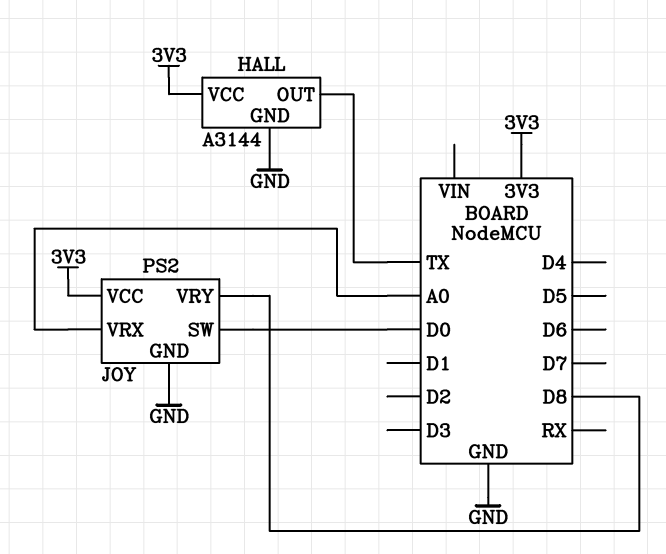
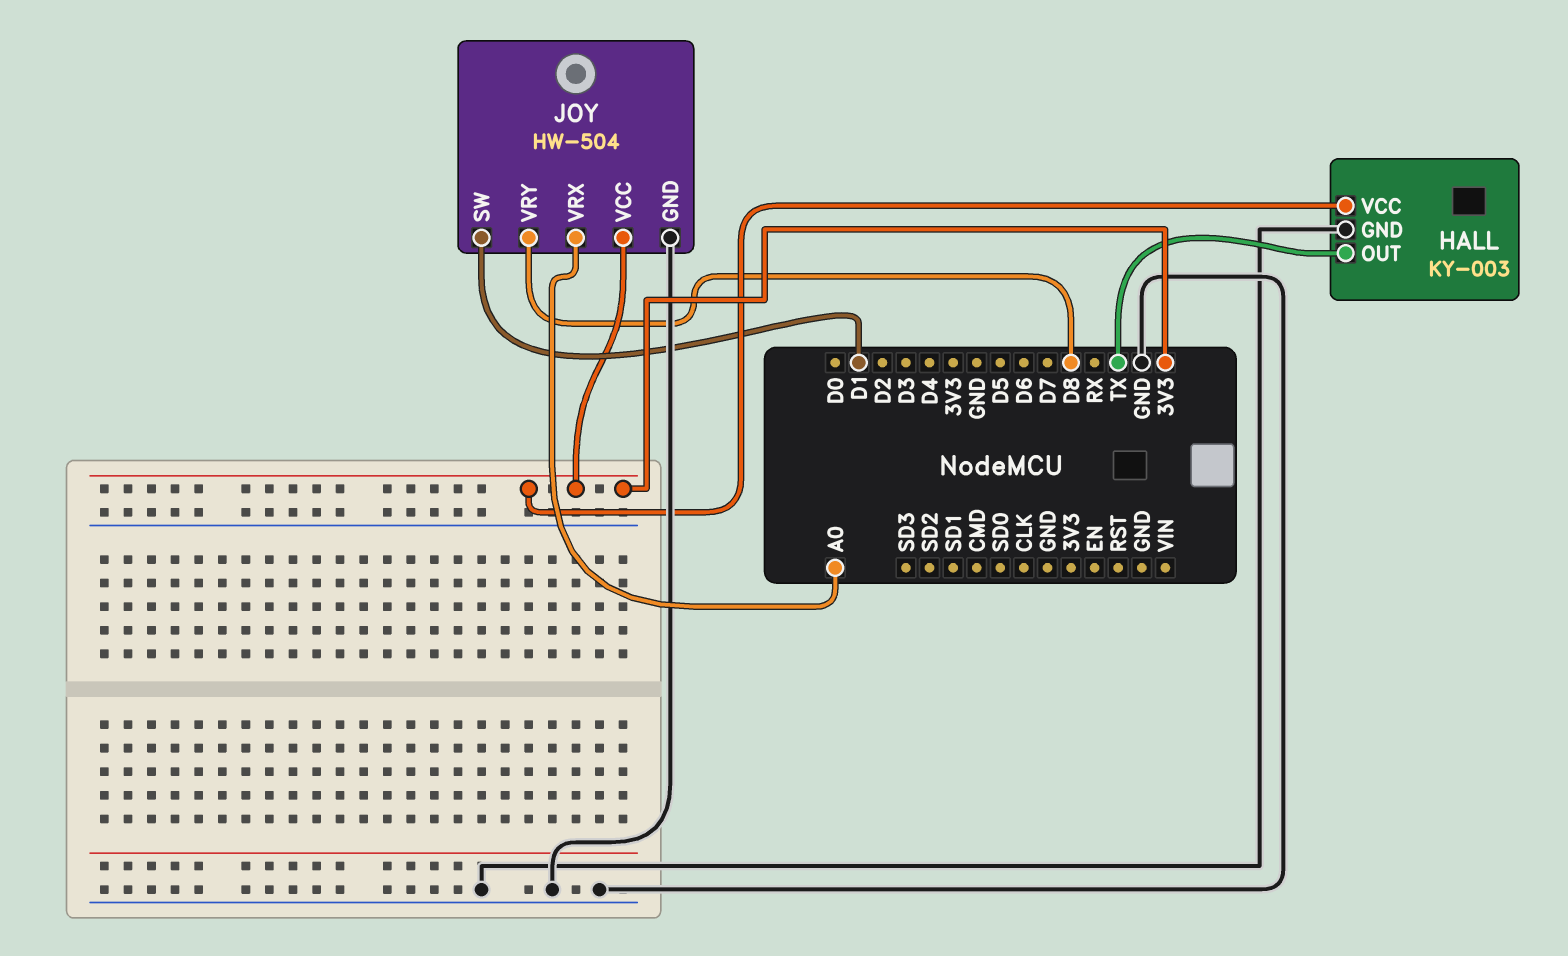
HALL: A3144 -> KY-003
JOY: PS2 -> HW-504
JOY pin SW: D0 -> D1

